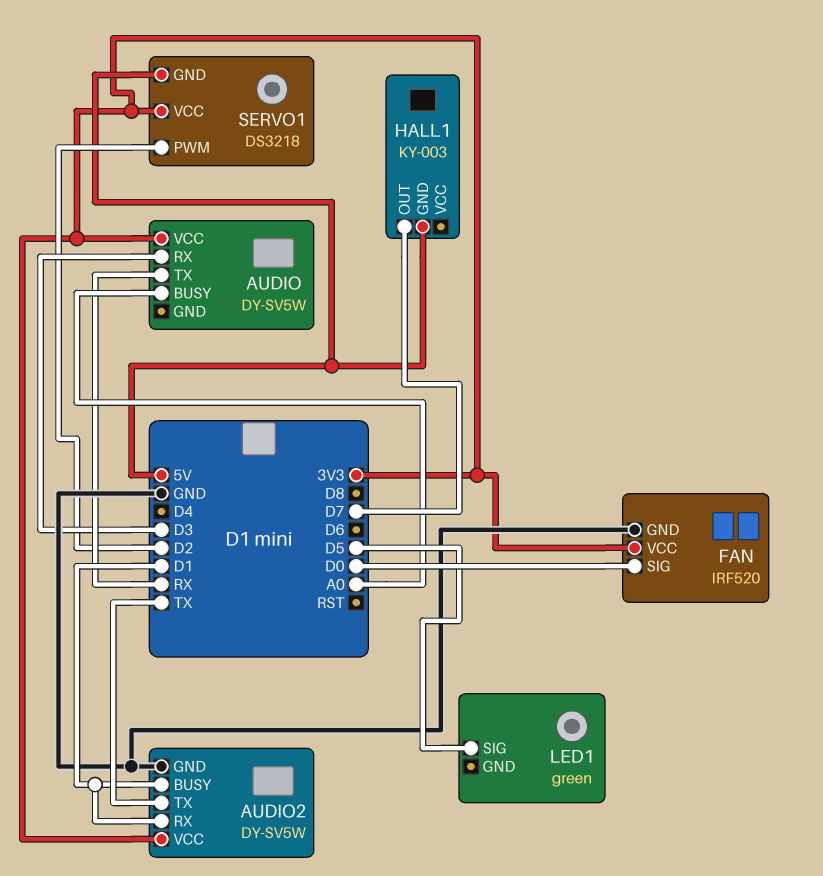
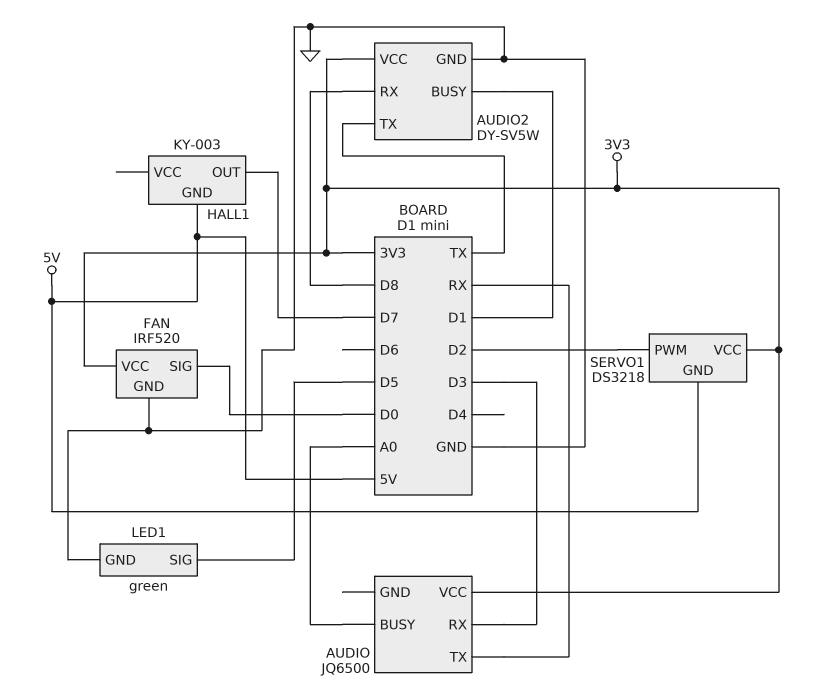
AUDIO: DY-SV5W -> JQ6500
AUDIO2 pin RX: D1 -> D8
LED1 pin GND: none -> GND

